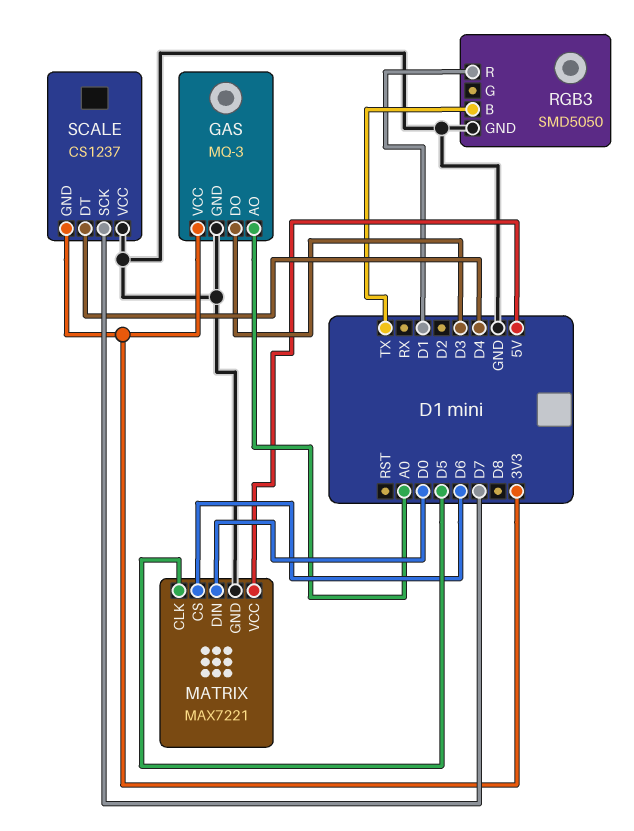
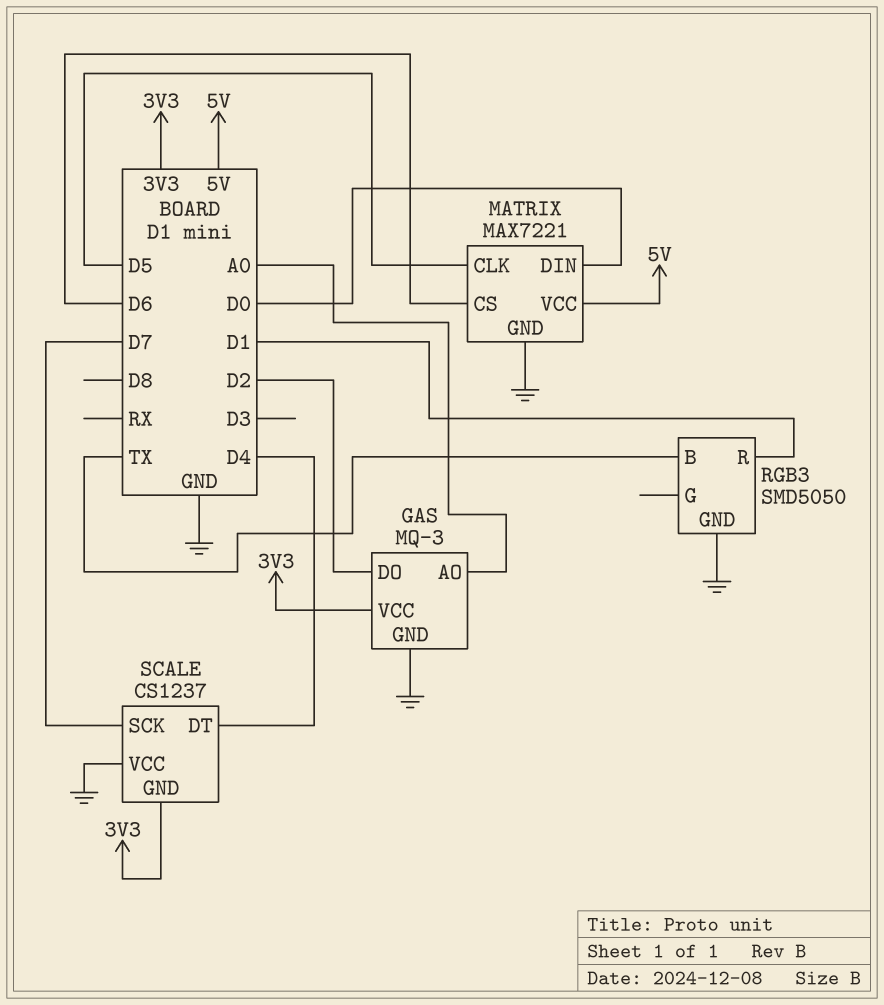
GAS pin DO: D3 -> D2

